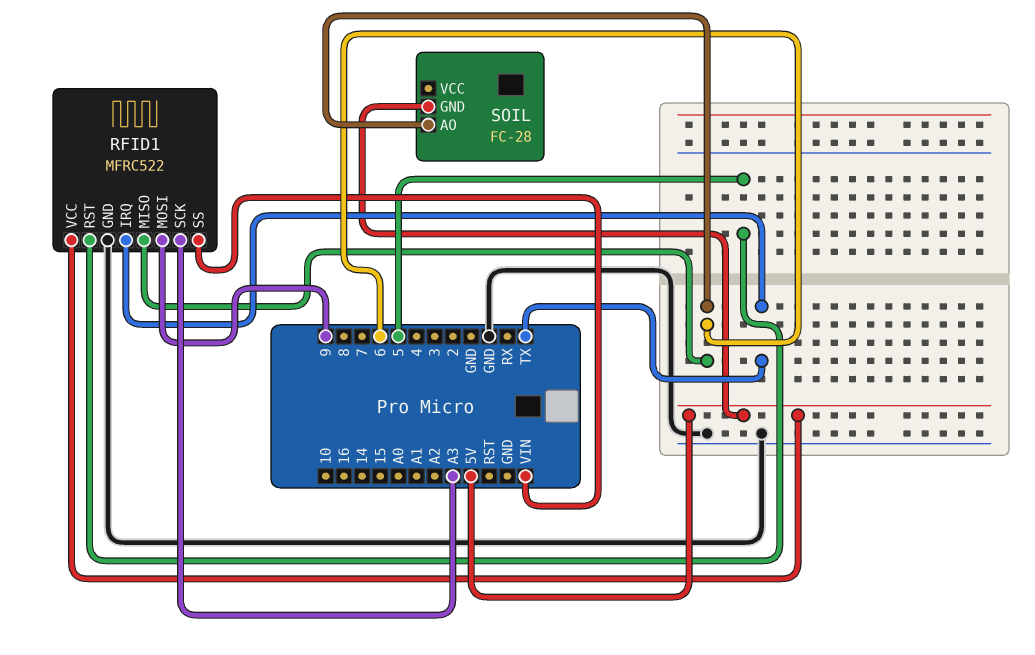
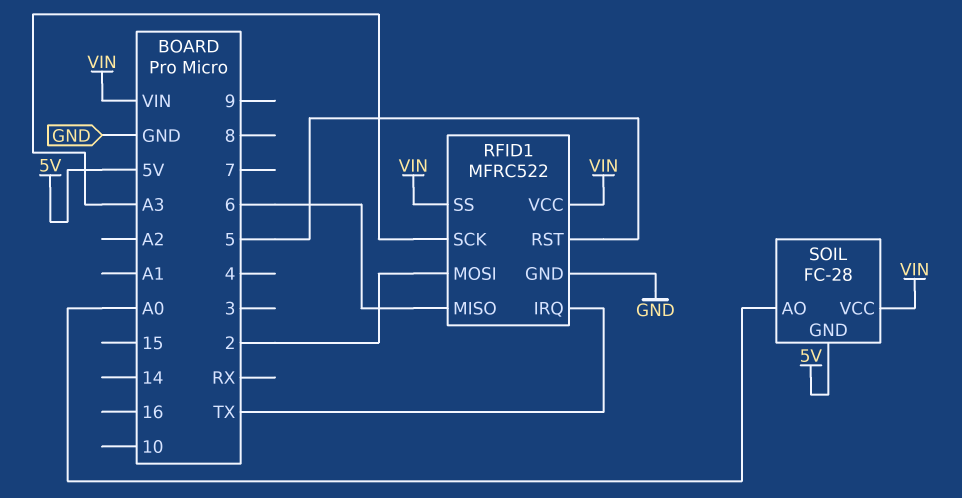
RFID1 pin MOSI: 9 -> 2
RFID1 pin VCC: 5V -> VIN
SOIL pin AO: 6 -> A0
SOIL pin VCC: none -> VIN

